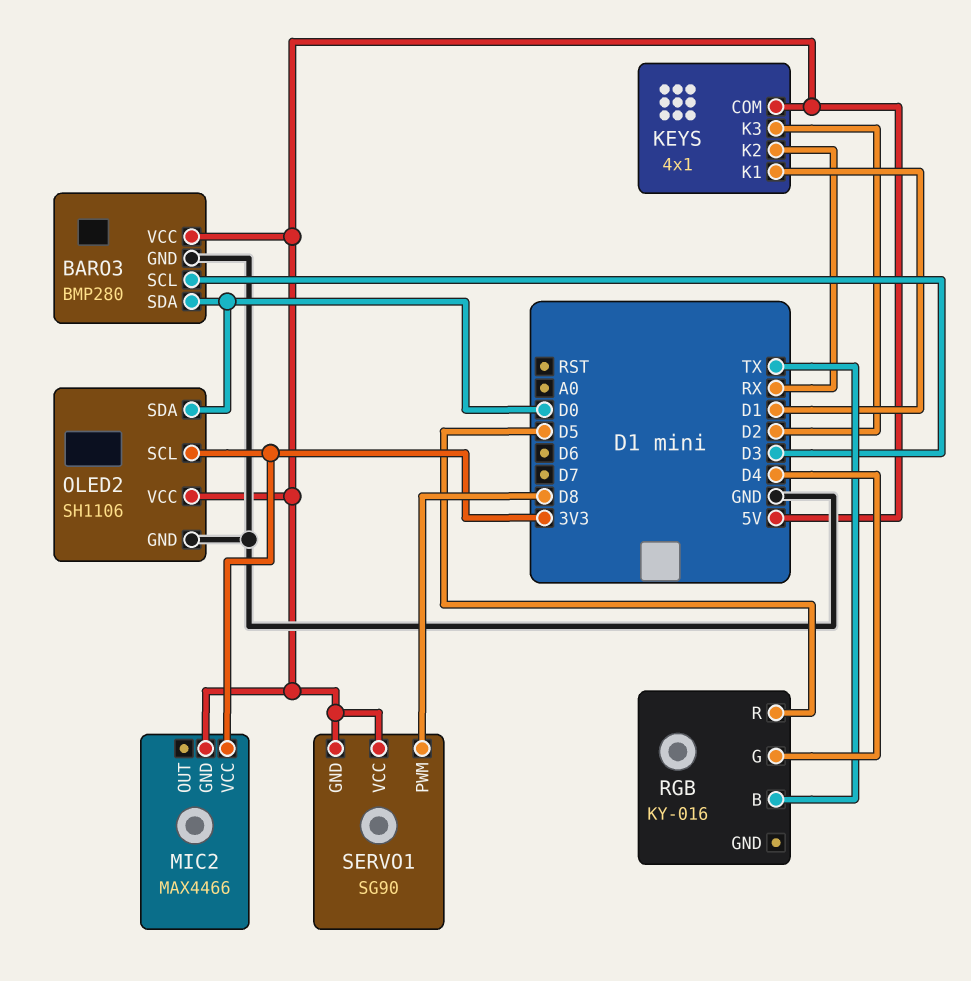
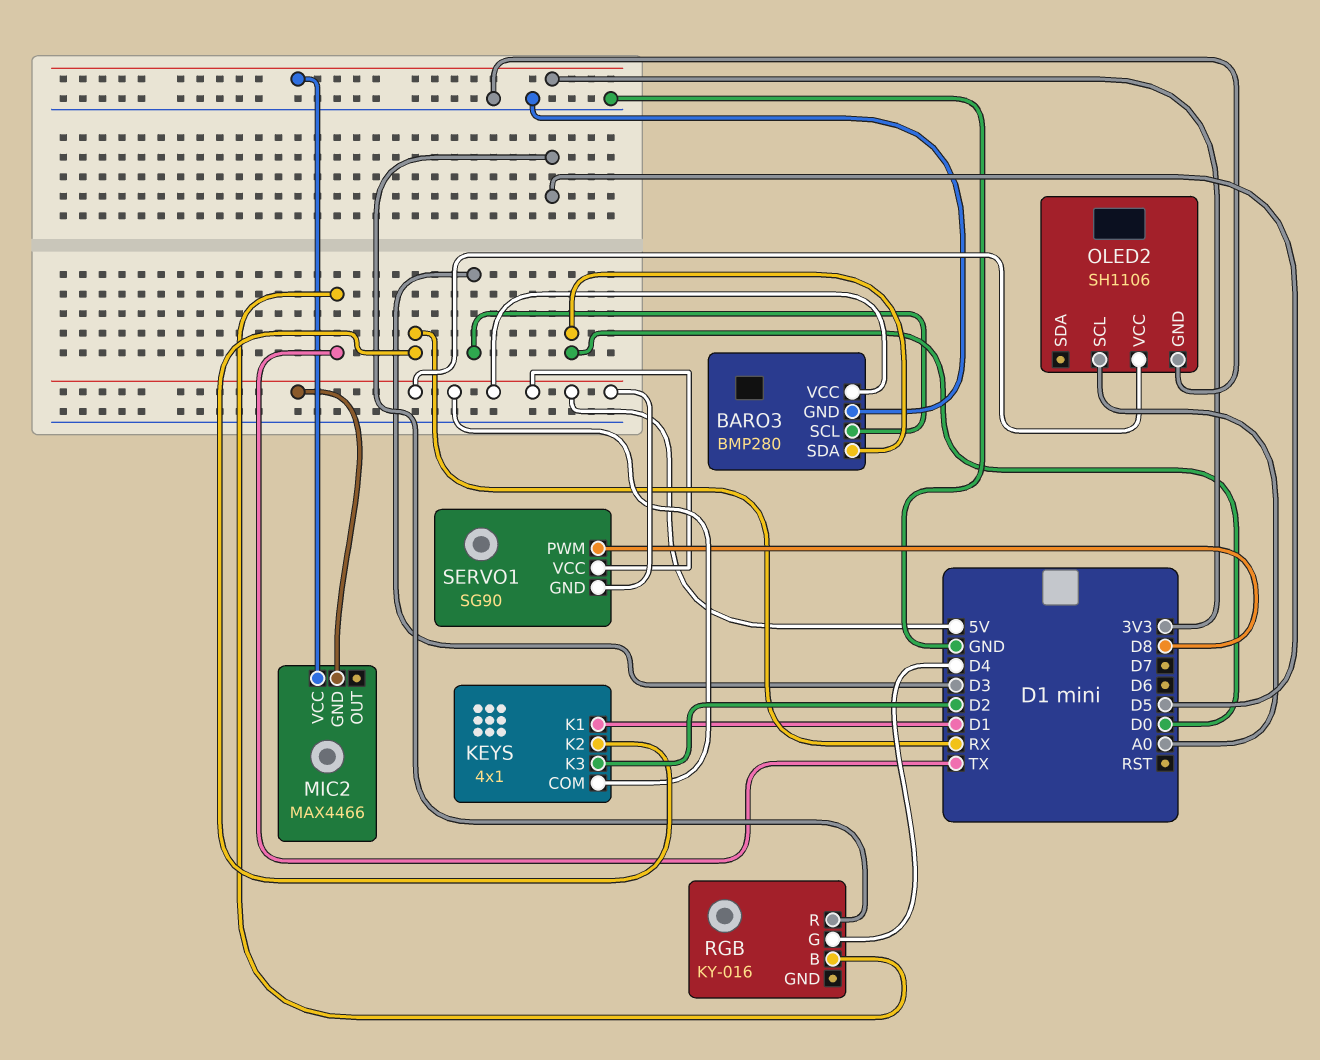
OLED2 pin SCL: 3V3 -> A0
OLED2 pin SDA: D0 -> none

